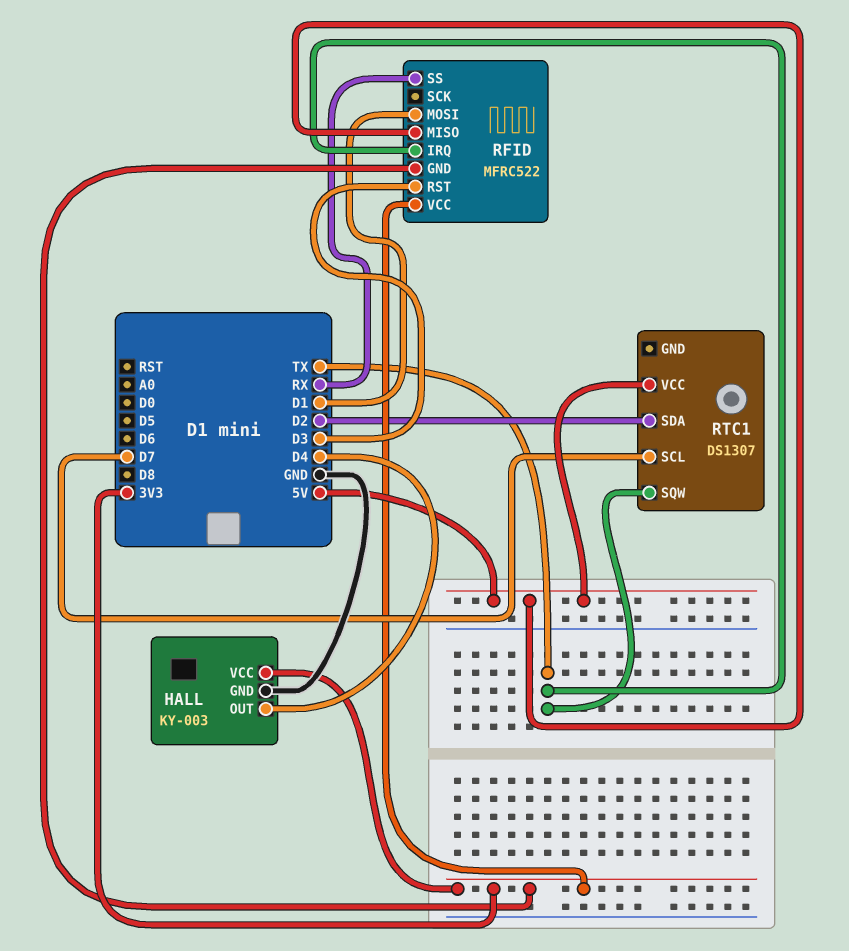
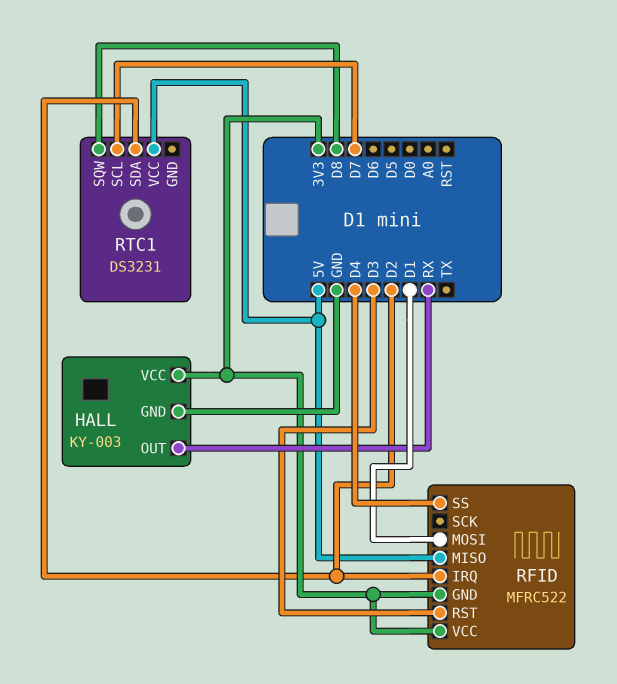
HALL pin OUT: D4 -> RX
RFID pin IRQ: TX -> D2
RFID pin SS: RX -> D4
RTC1: DS1307 -> DS3231
RTC1 pin SQW: TX -> D8

